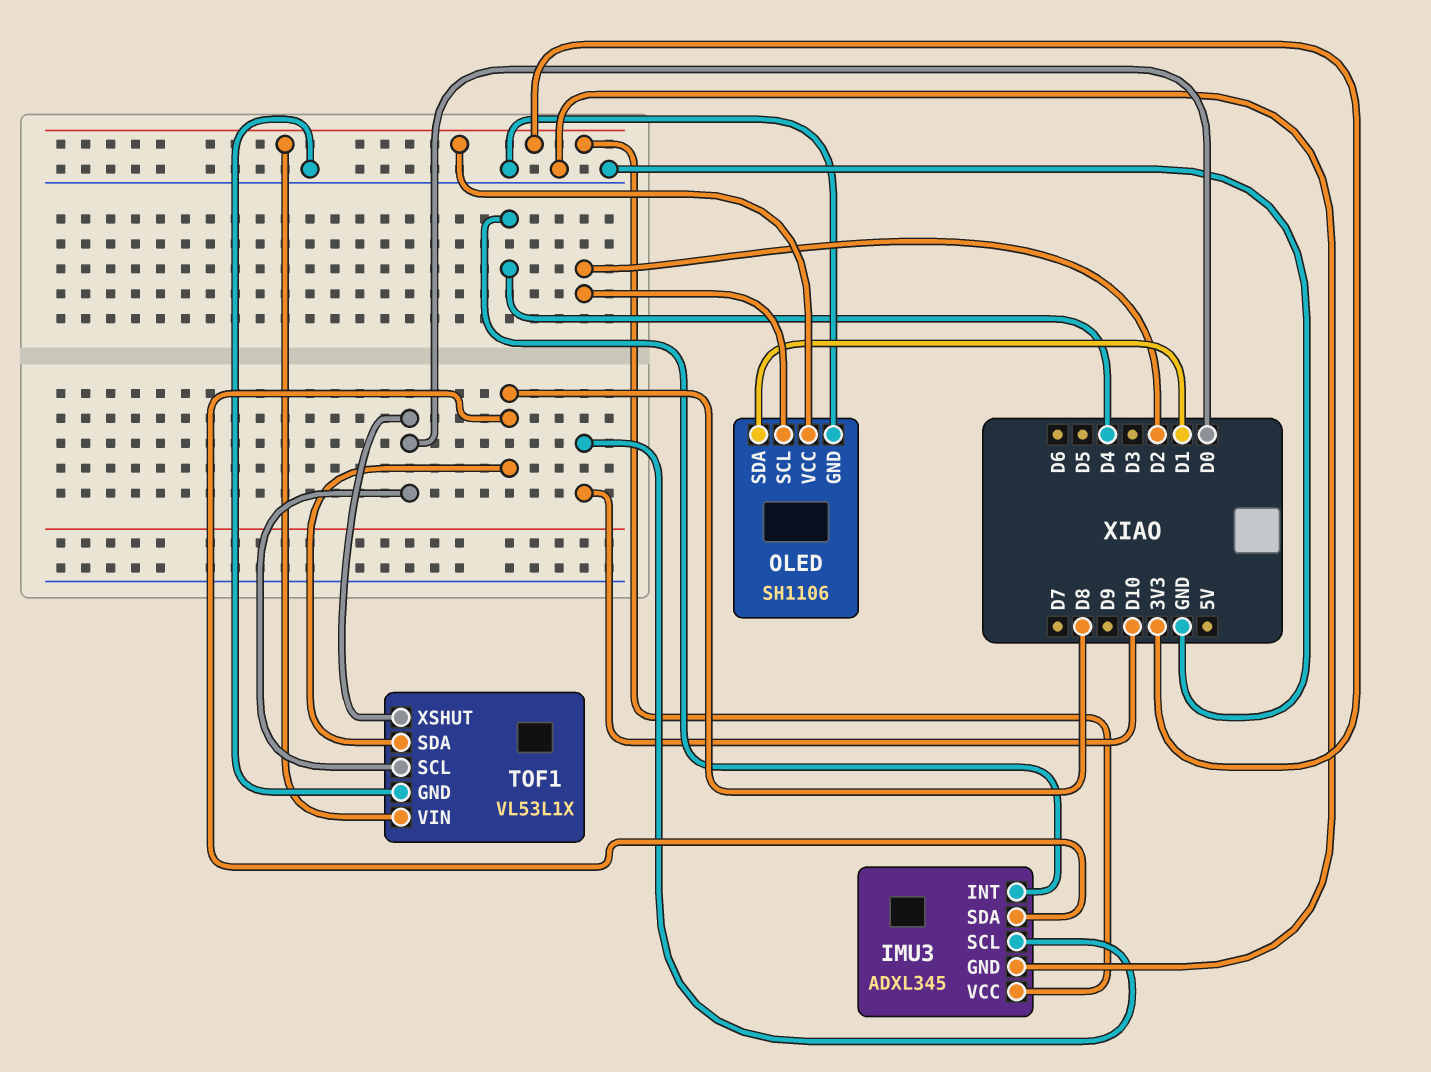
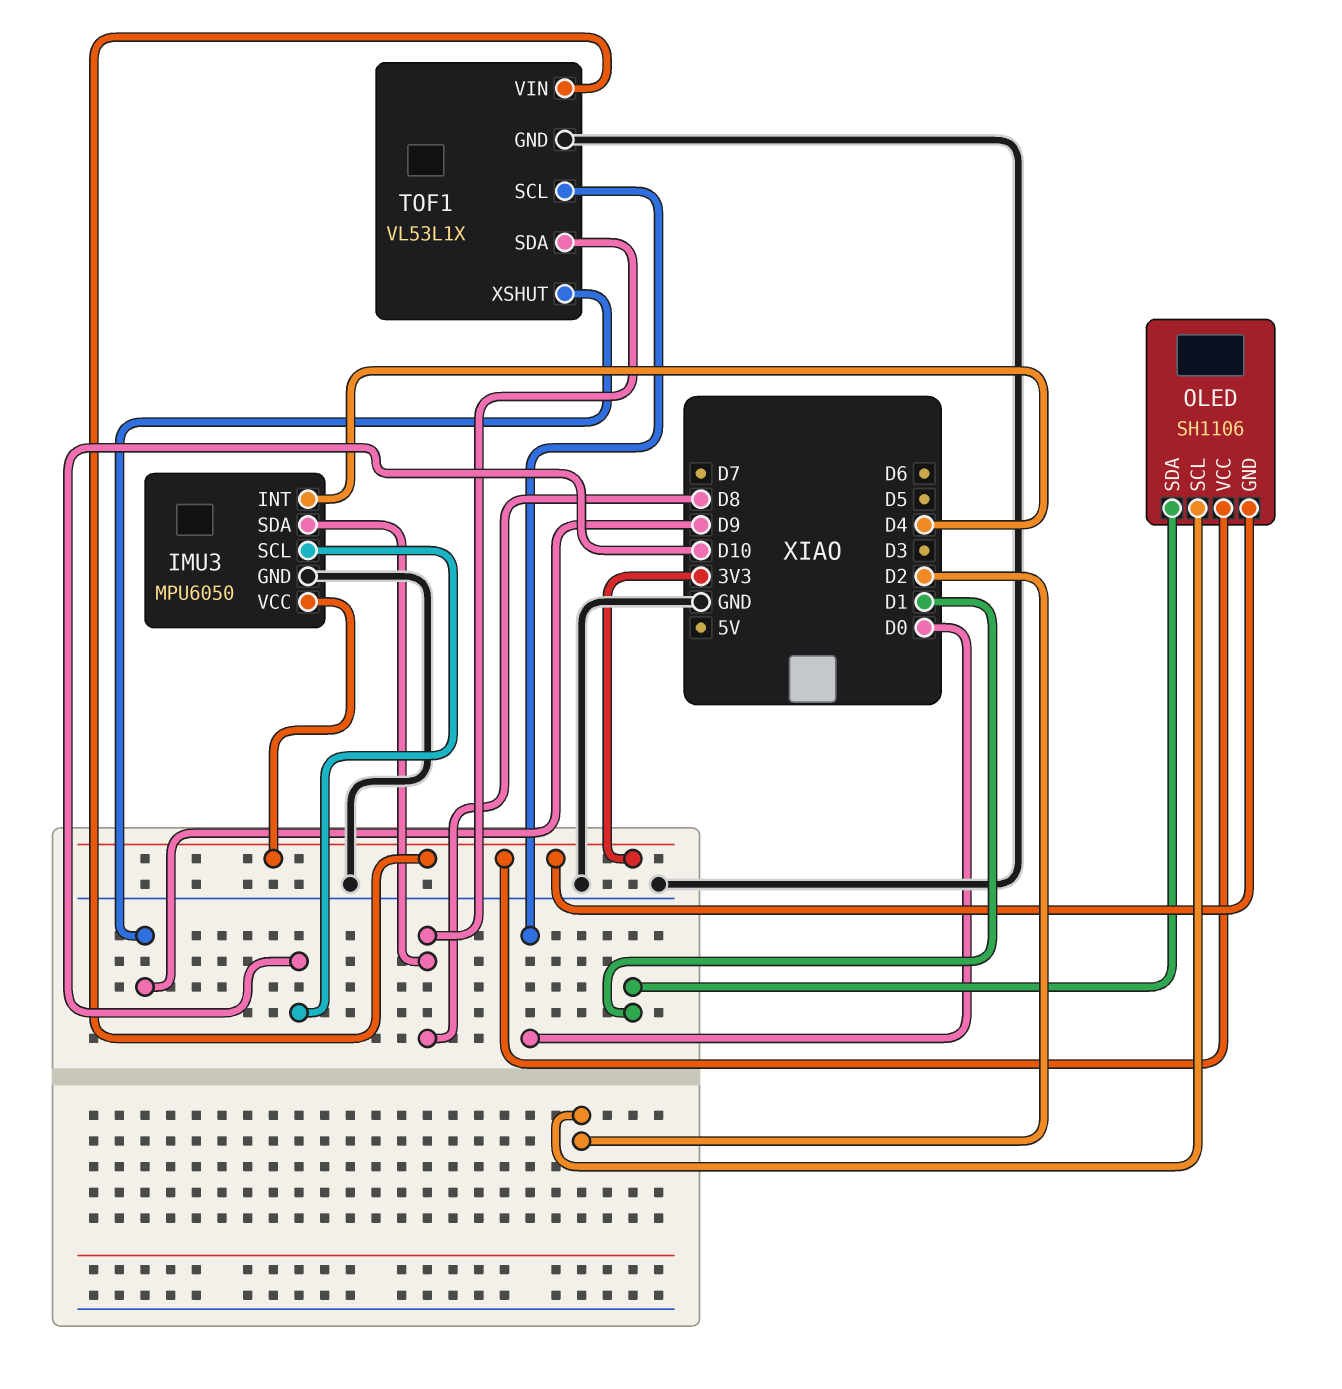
IMU3: ADXL345 -> MPU6050
OLED pin GND: GND -> 3V3
TOF1 pin XSHUT: D0 -> D9

